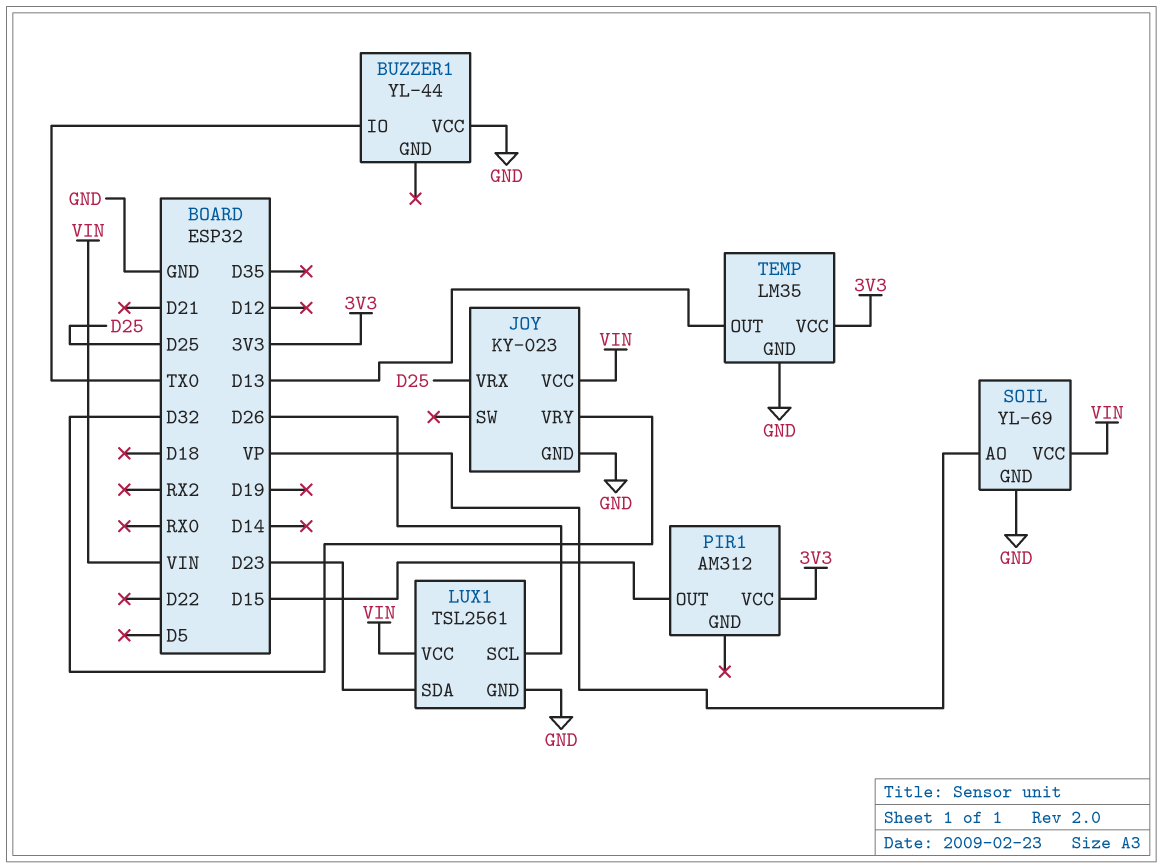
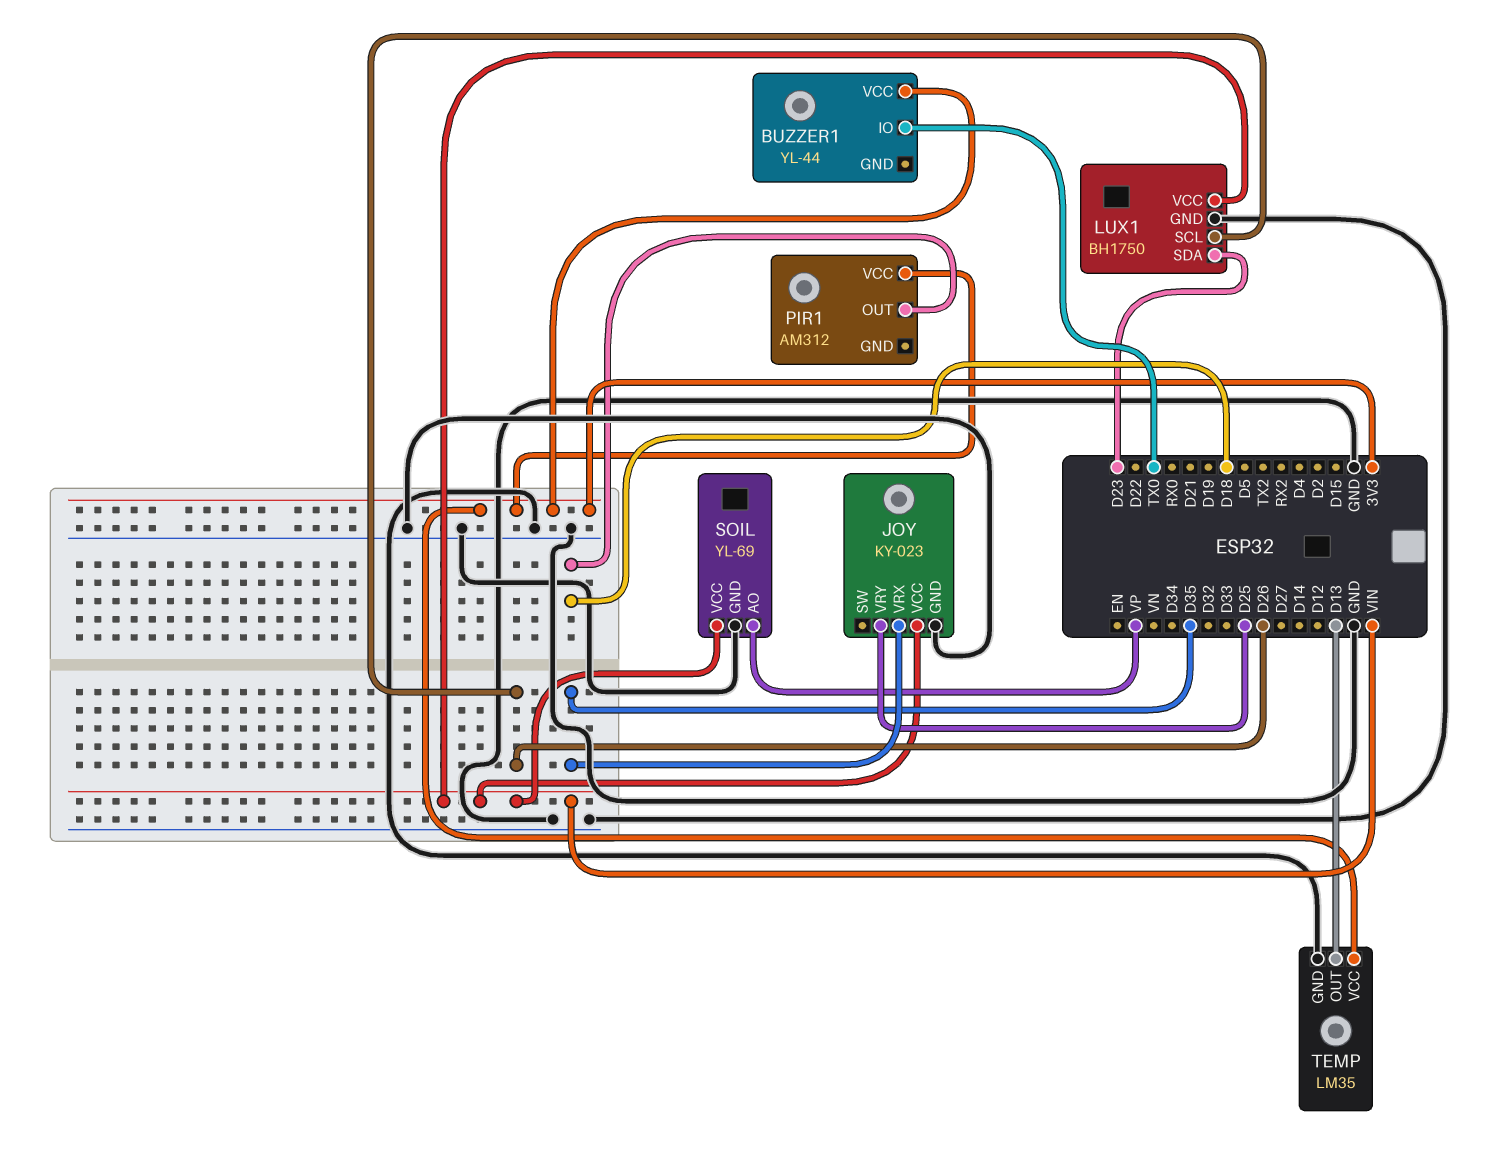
BUZZER1 pin VCC: GND -> 3V3
JOY pin VRX: D25 -> D35
JOY pin VRY: D32 -> D25
LUX1: TSL2561 -> BH1750
PIR1 pin OUT: D15 -> D18

